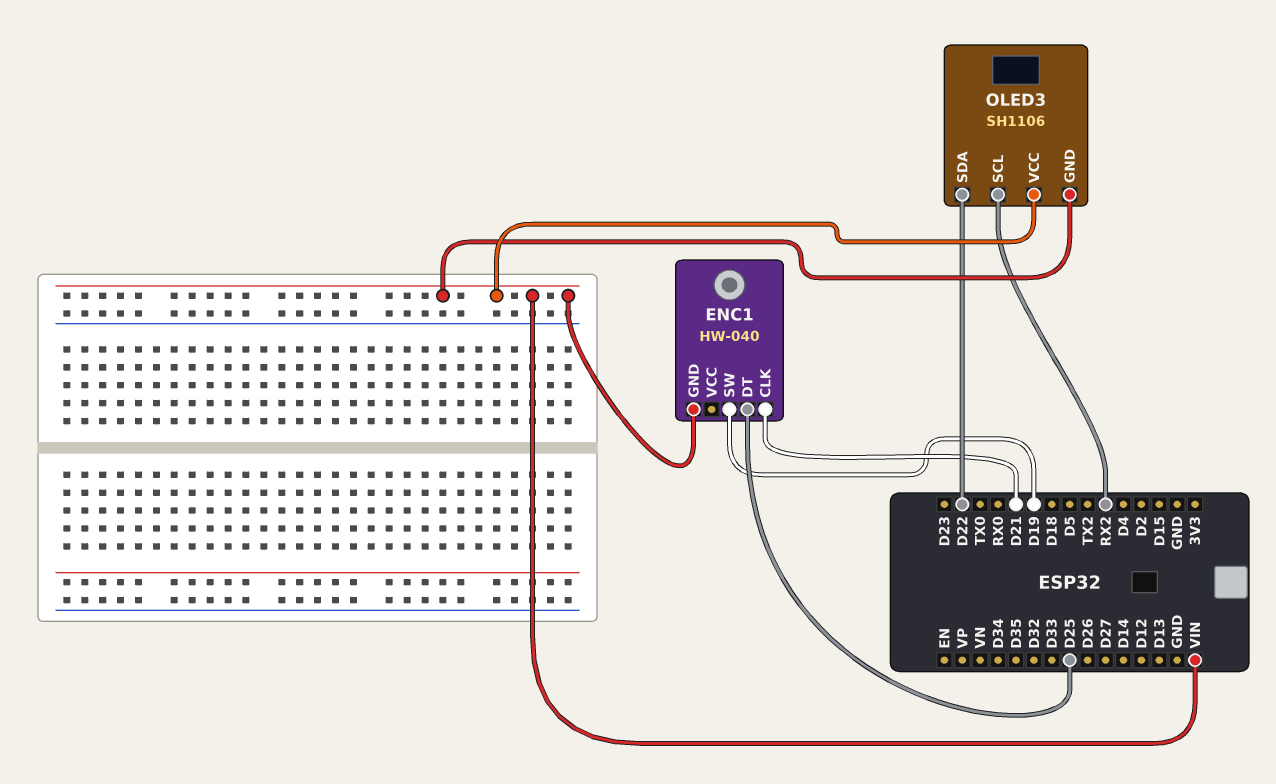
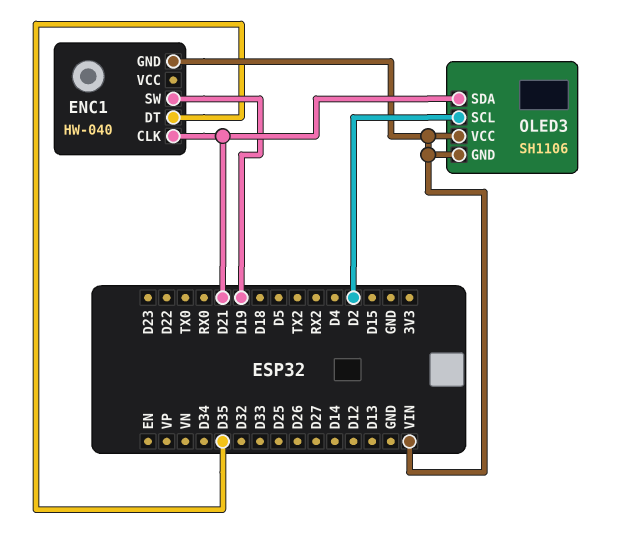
ENC1 pin DT: D25 -> D35
OLED3 pin SCL: RX2 -> D2
OLED3 pin SDA: D22 -> D21

